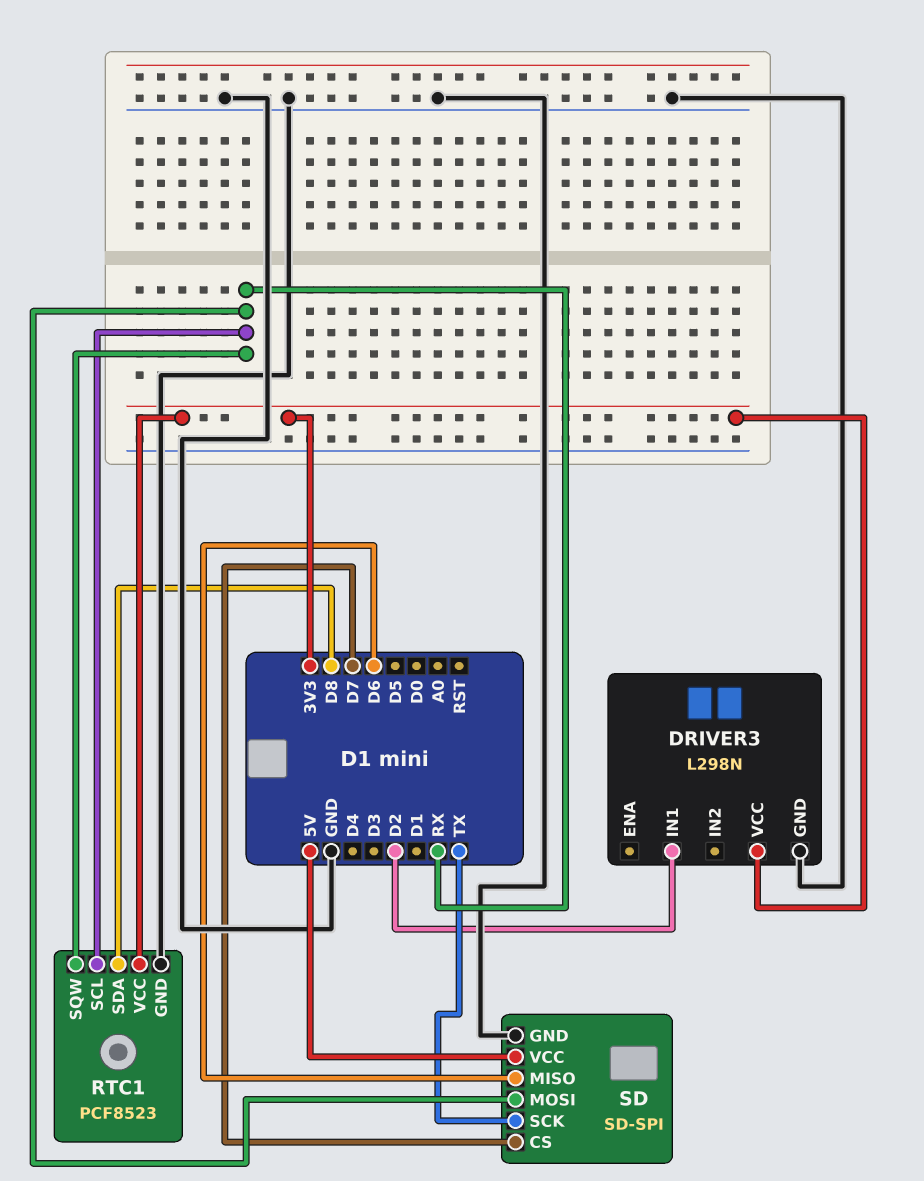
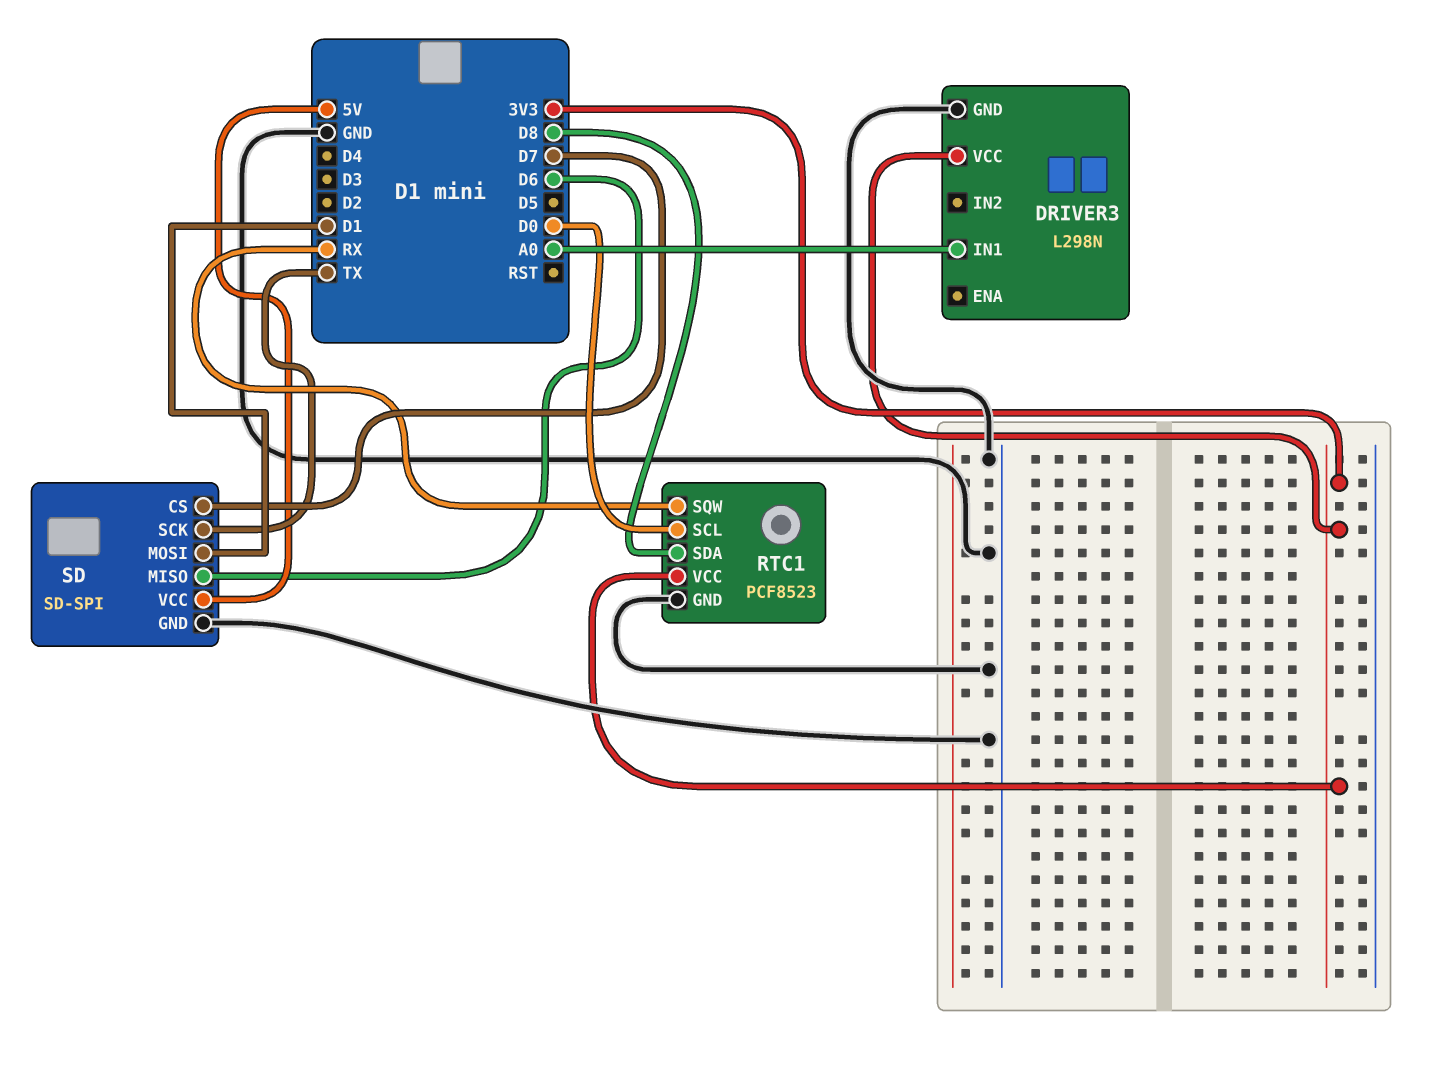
DRIVER3 pin IN1: D2 -> A0
RTC1 pin SCL: RX -> D0
SD pin MOSI: RX -> D1

